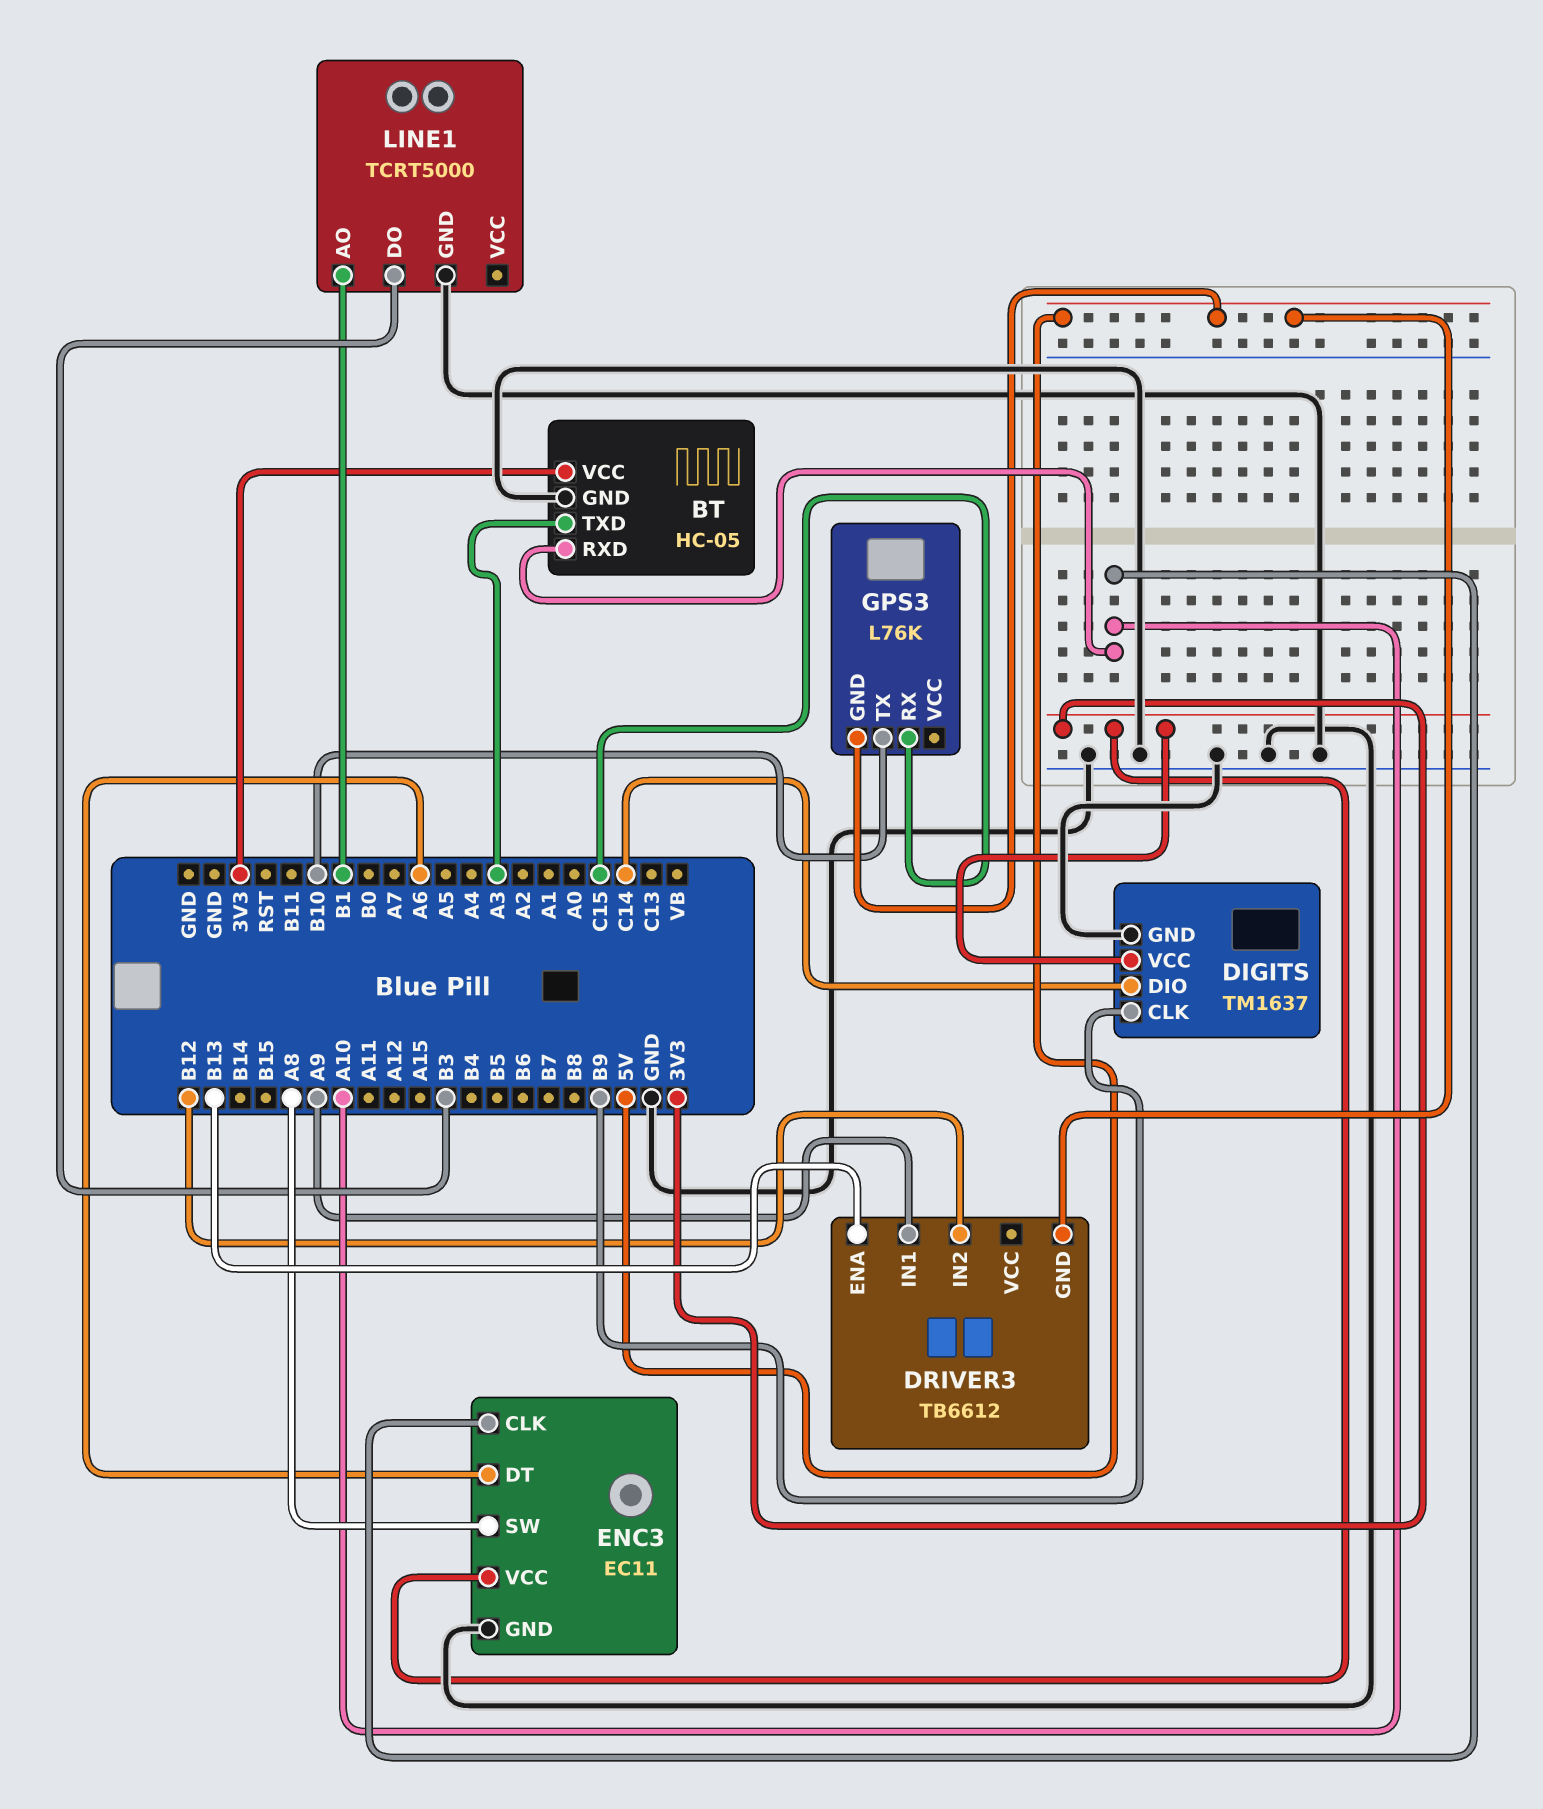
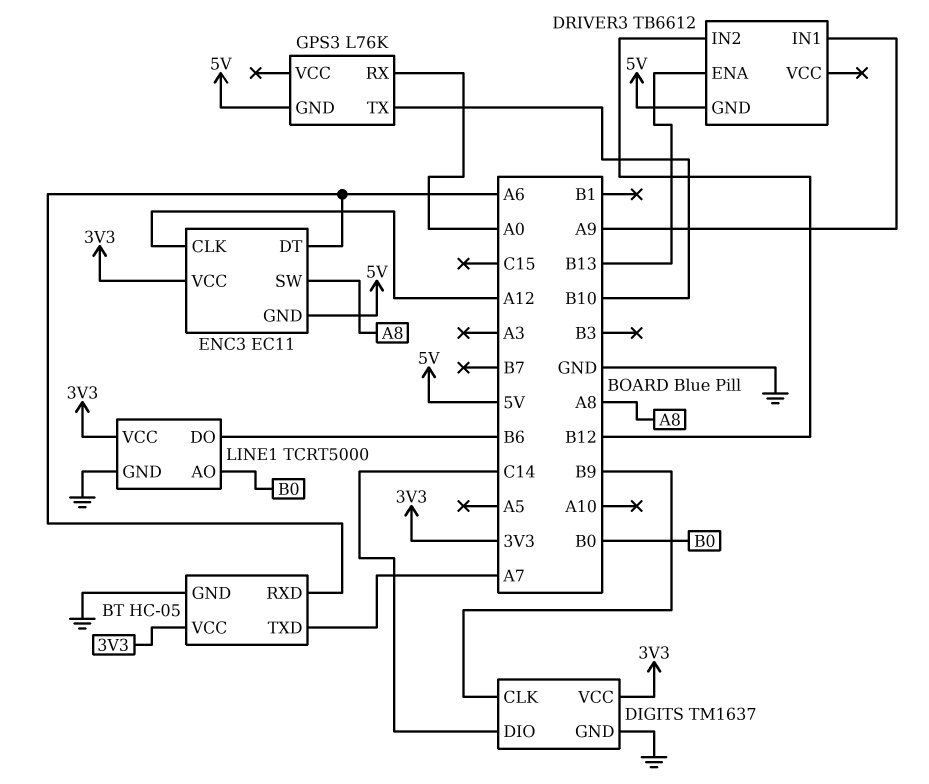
BT pin RXD: A10 -> A6
BT pin TXD: A3 -> A7
ENC3 pin CLK: A10 -> A12
ENC3 pin GND: GND -> 5V
GPS3 pin RX: C15 -> A0
LINE1 pin AO: B1 -> B0
LINE1 pin DO: B3 -> B6
LINE1 pin VCC: none -> 3V3

